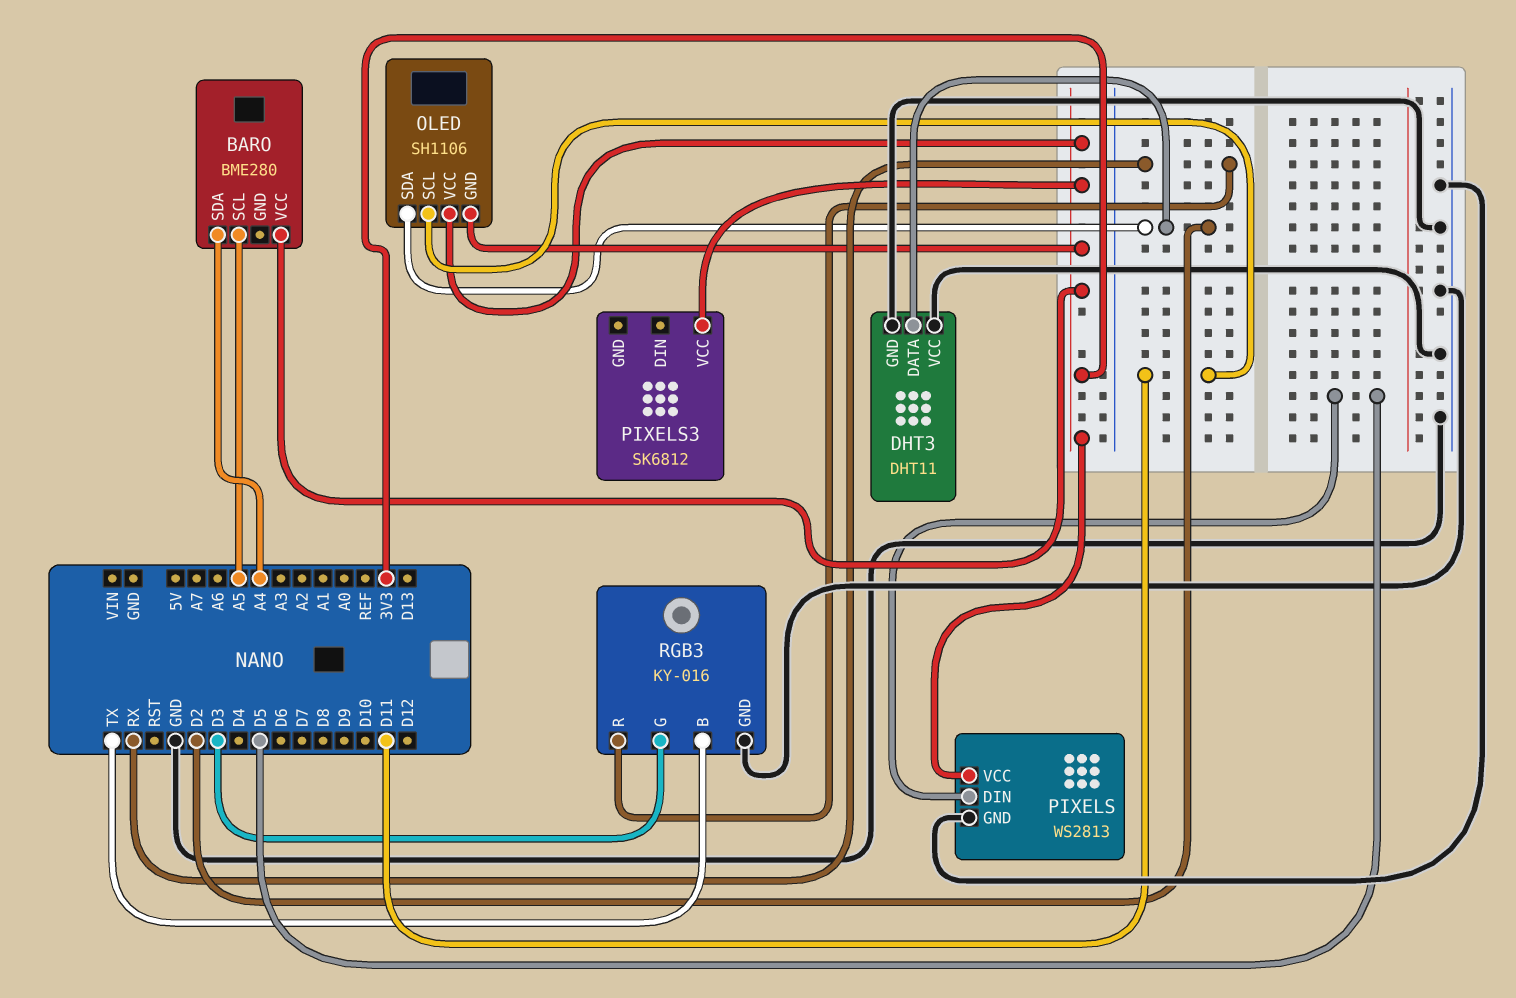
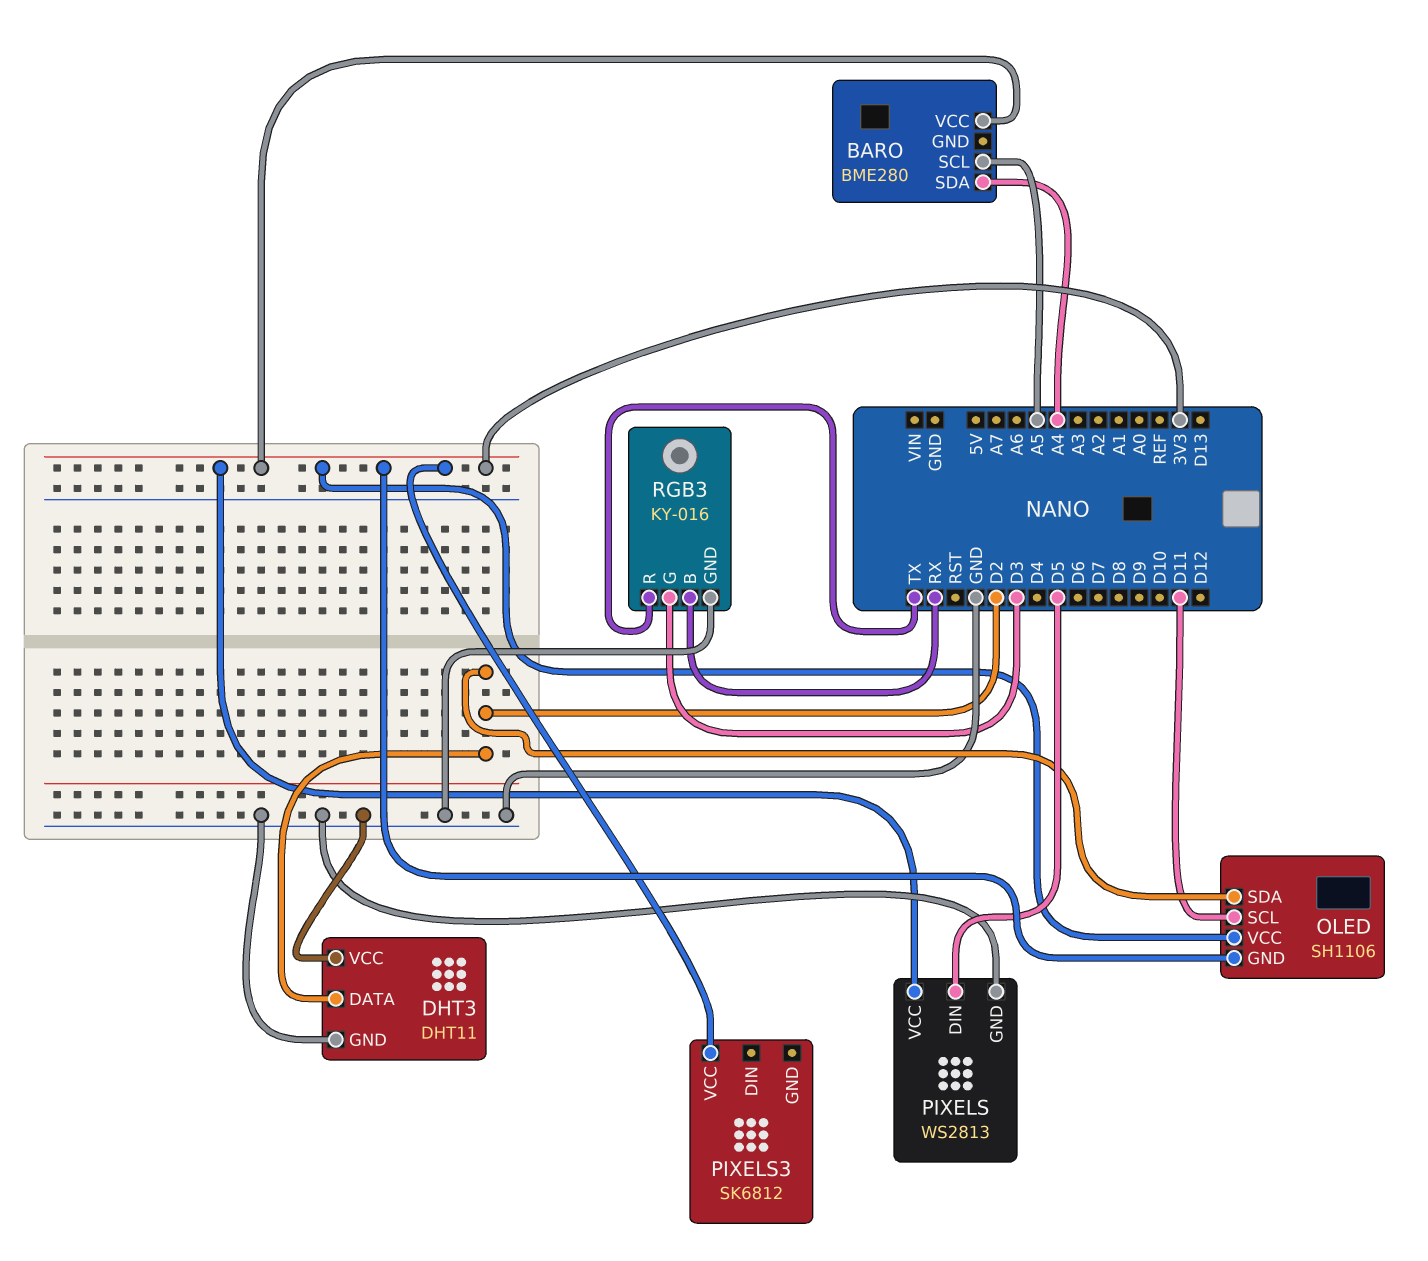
RGB3 pin B: TX -> RX
RGB3 pin R: RX -> TX

